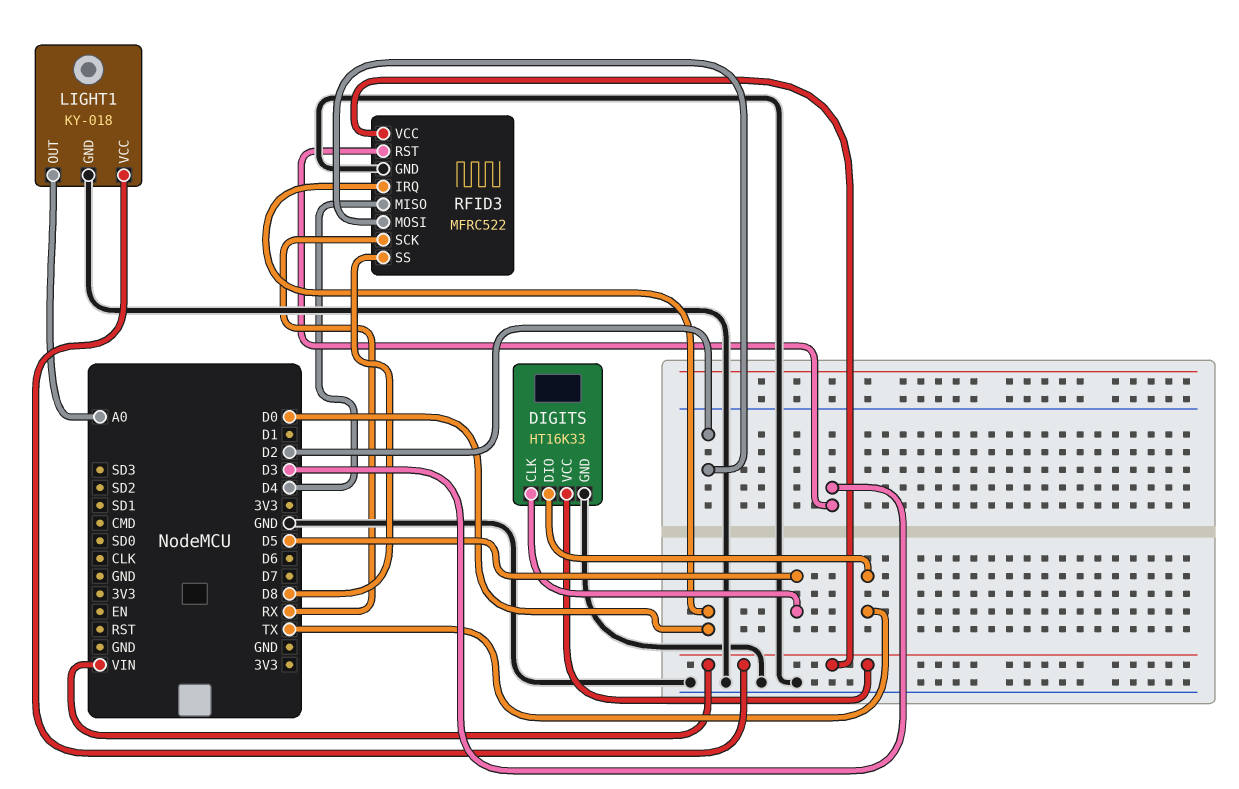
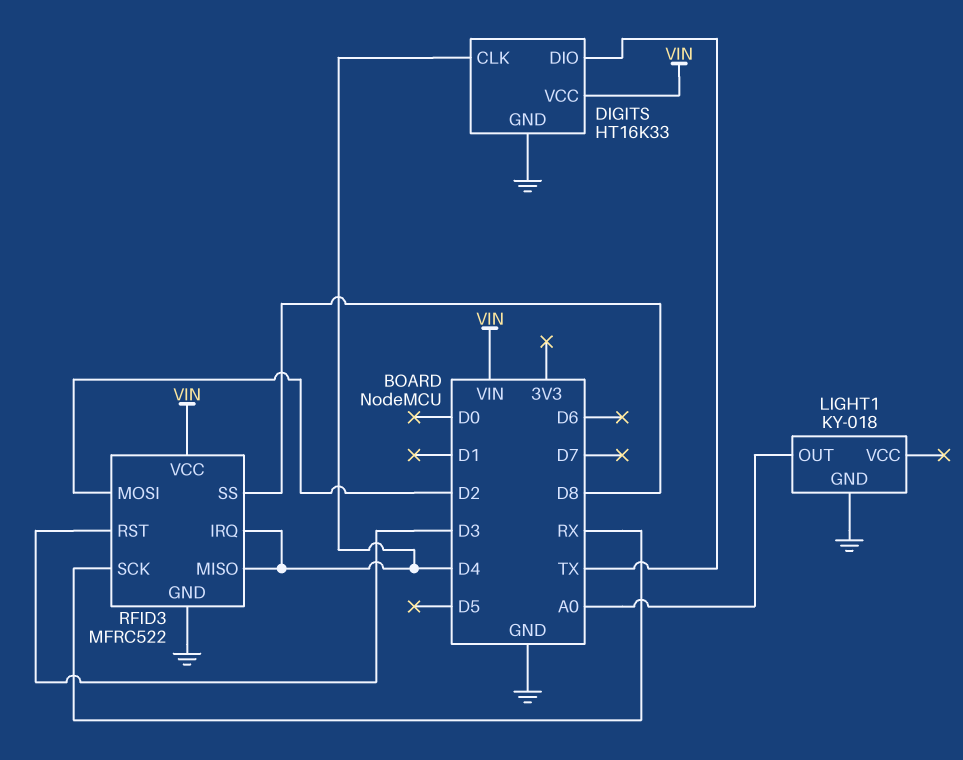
DIGITS pin CLK: D5 -> D4
LIGHT1 pin VCC: VIN -> none
RFID3 pin IRQ: D0 -> D4

